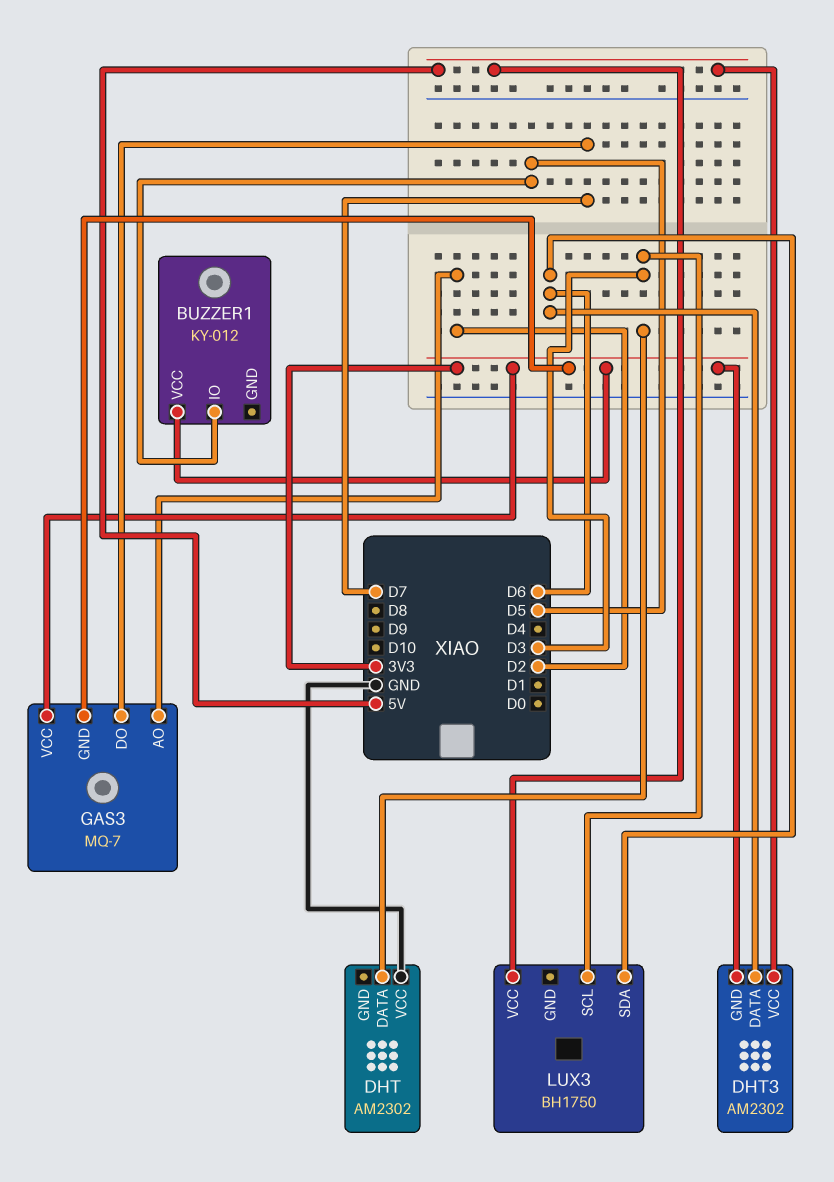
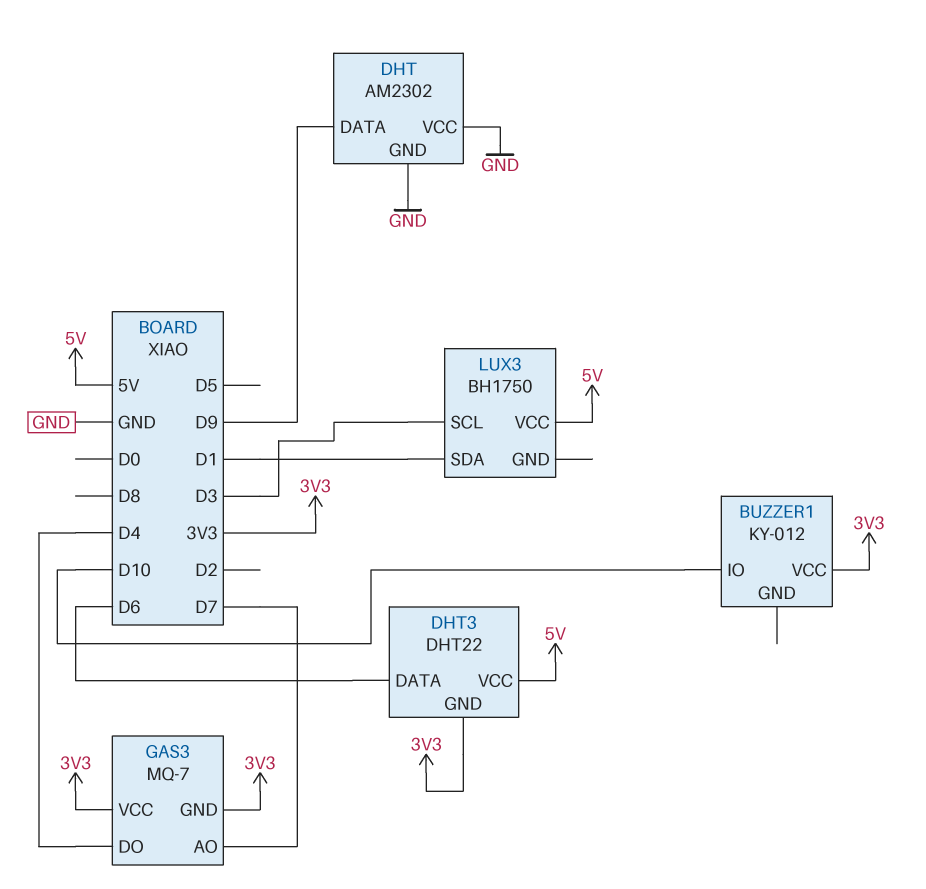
BUZZER1 pin IO: D5 -> D10
DHT pin DATA: D3 -> D9
DHT pin GND: none -> GND
DHT3: AM2302 -> DHT22
GAS3 pin AO: D2 -> D7
GAS3 pin DO: D7 -> D4
LUX3 pin SDA: D6 -> D1

